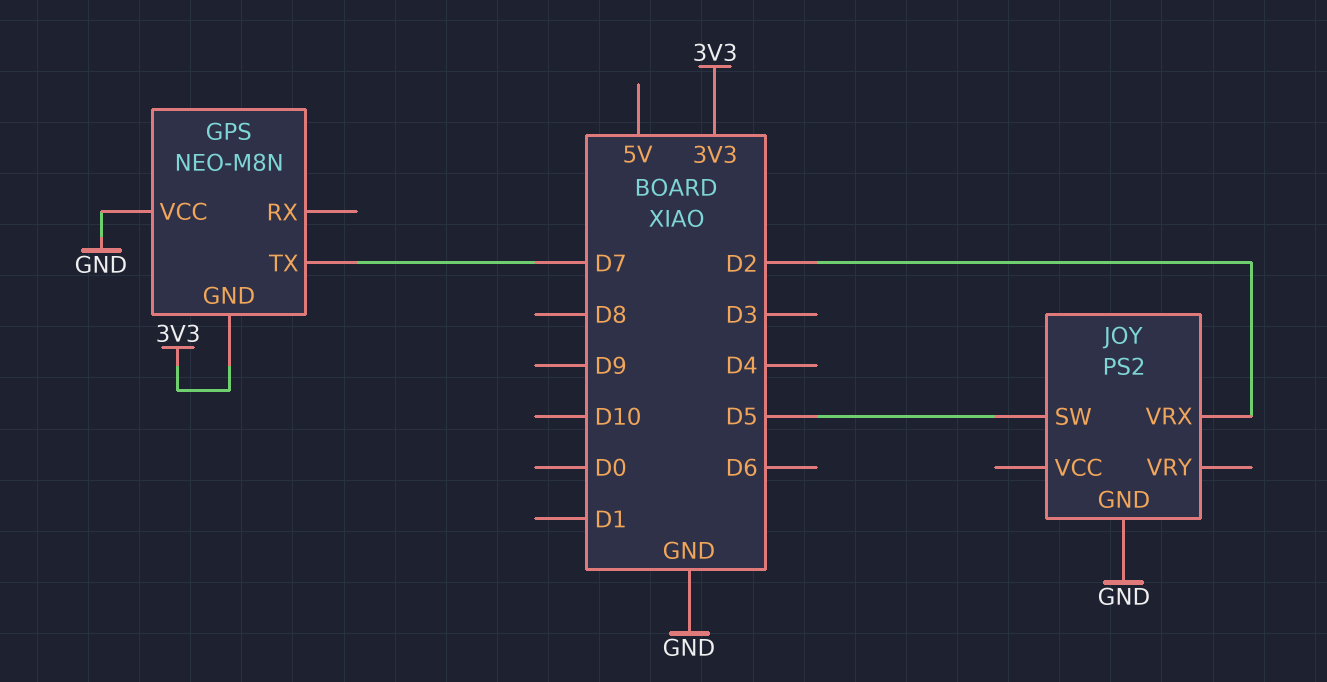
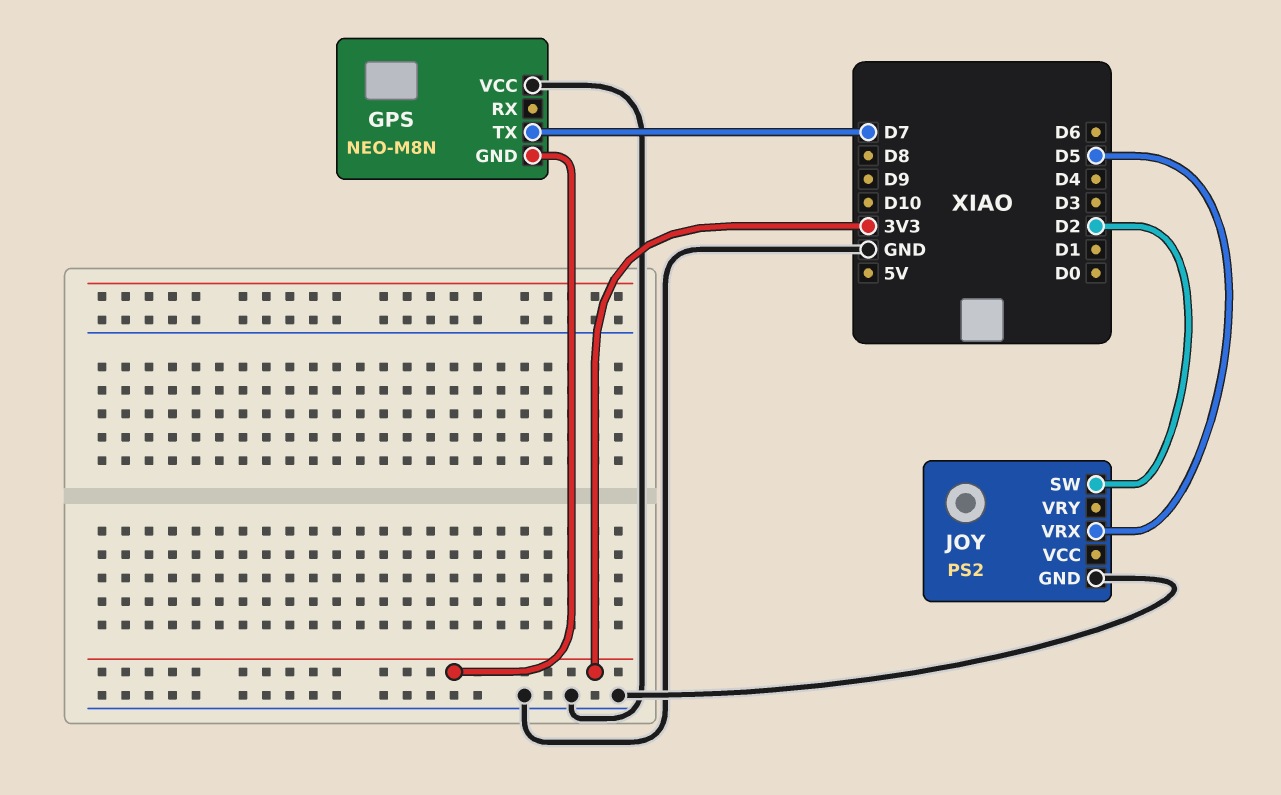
JOY pin SW: D5 -> D2
JOY pin VRX: D2 -> D5

